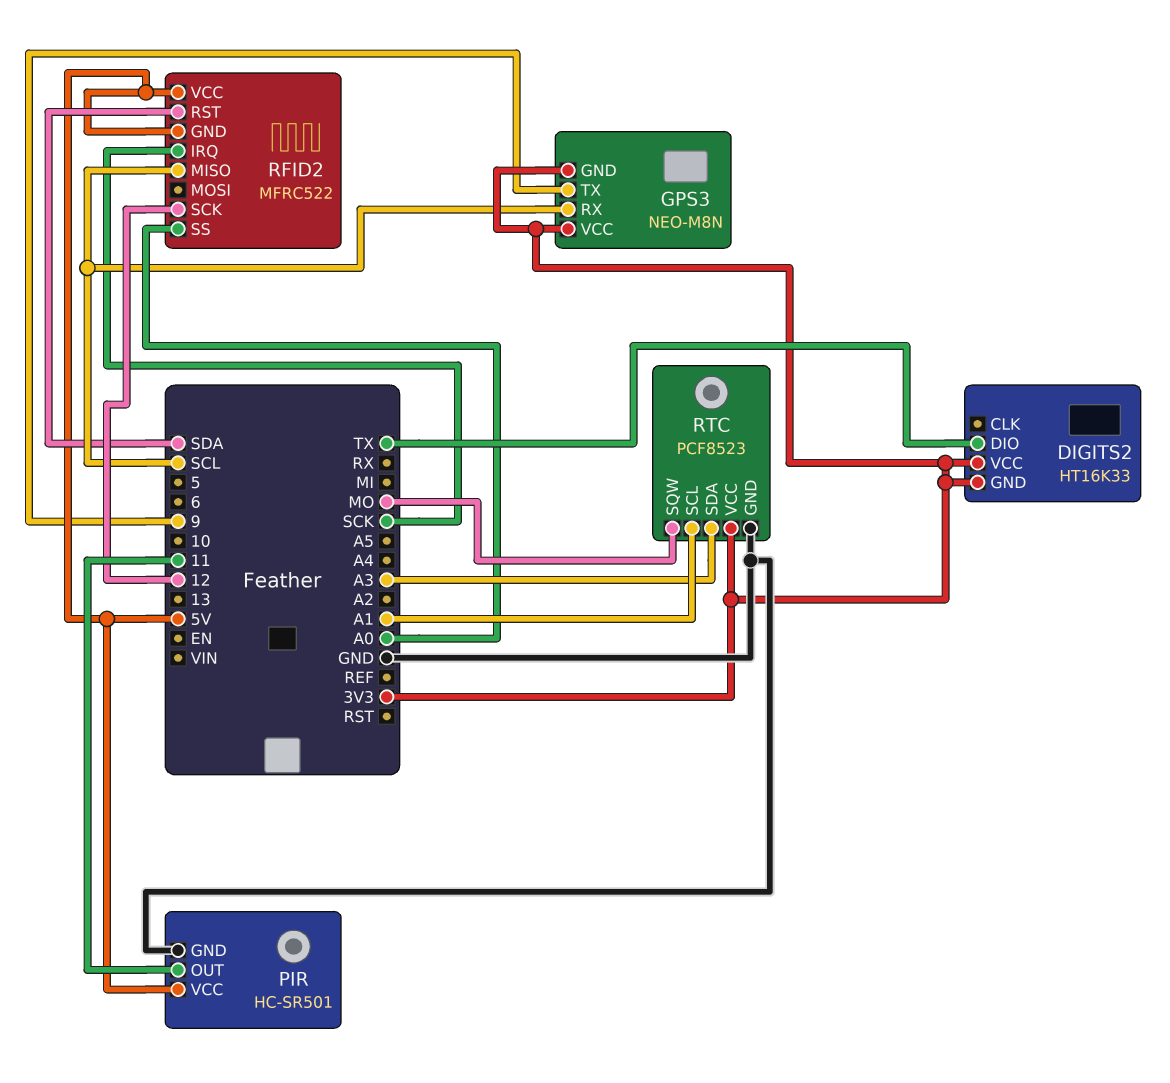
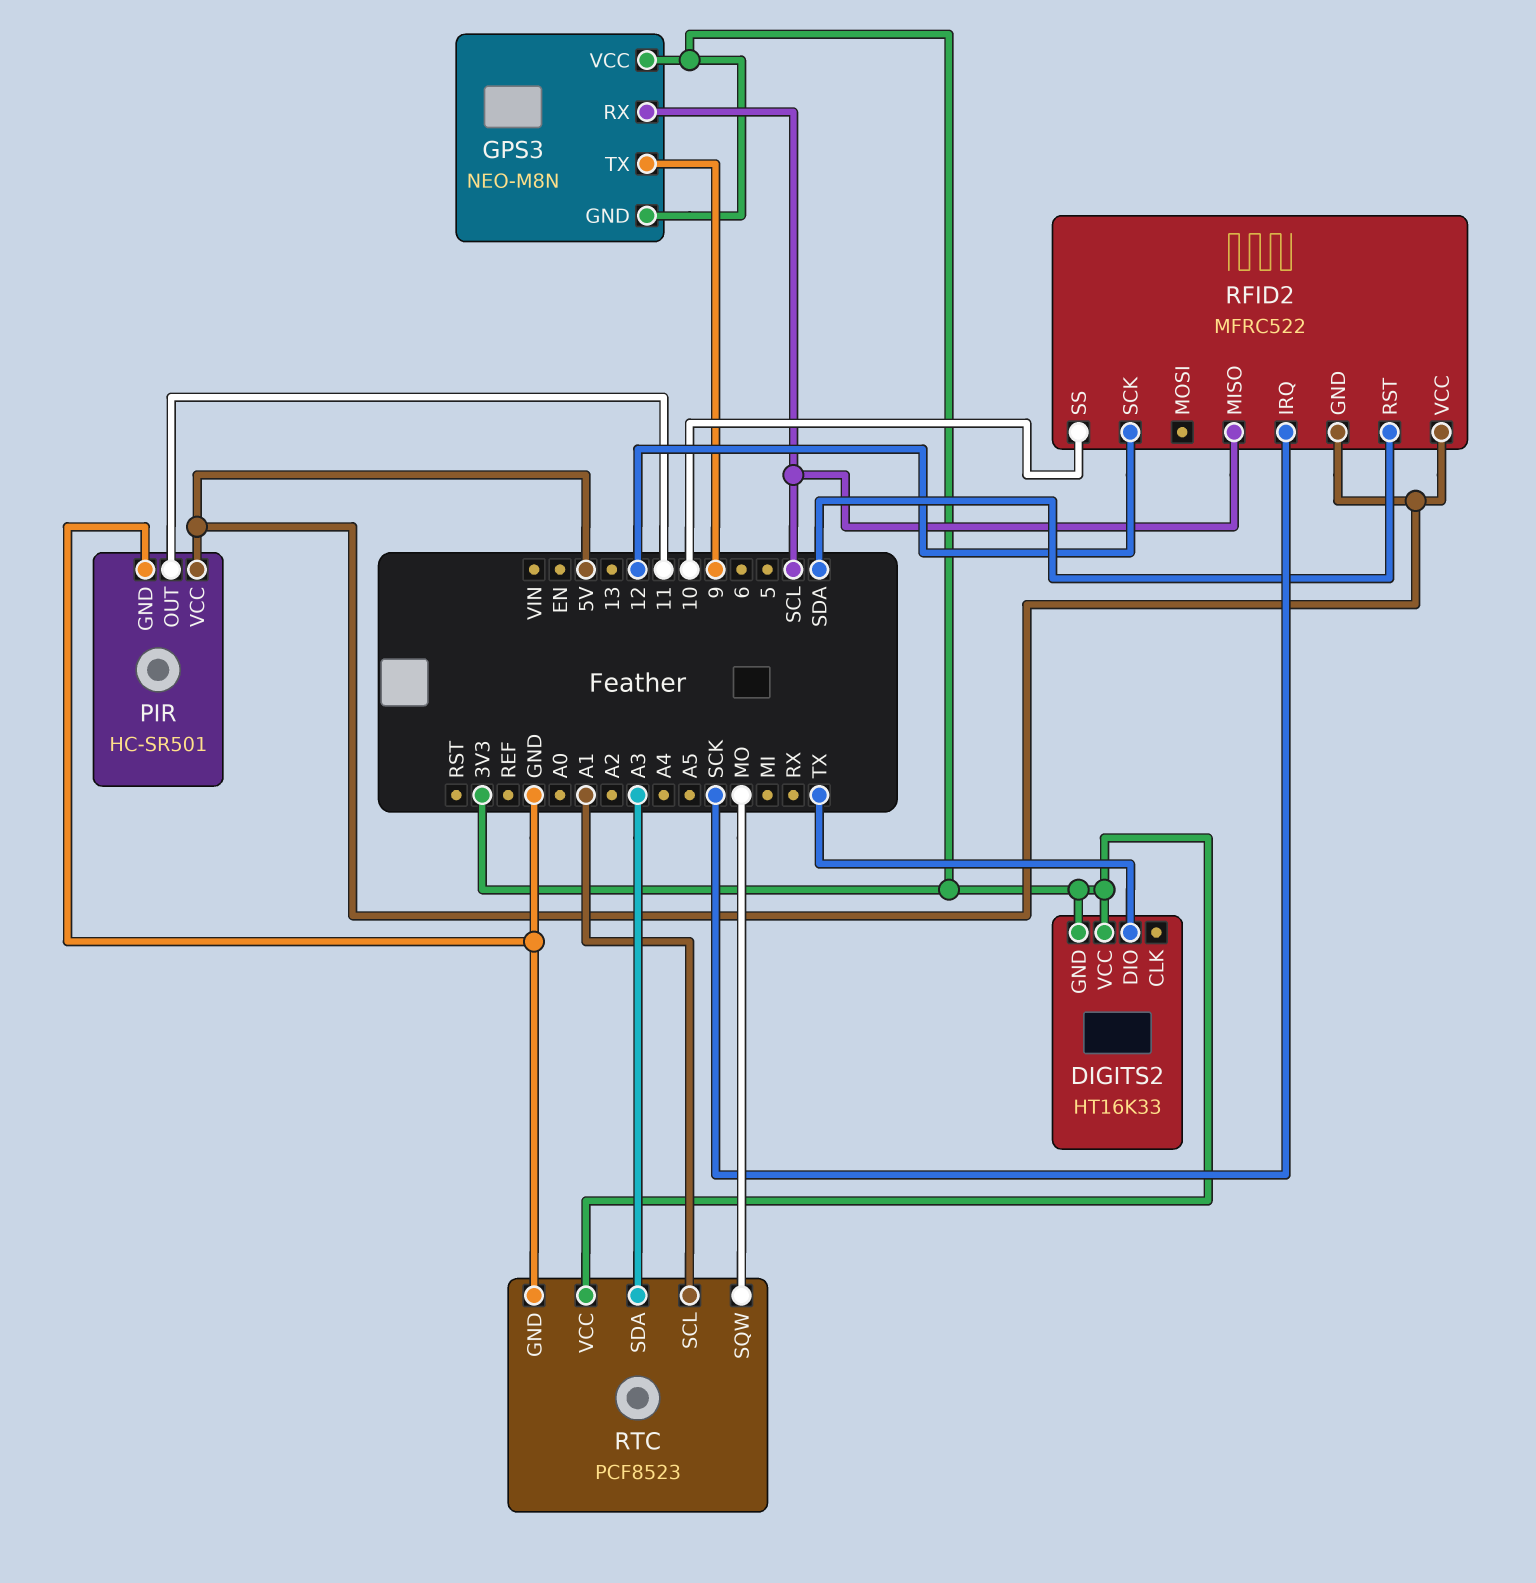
RFID2 pin SS: A0 -> 10

